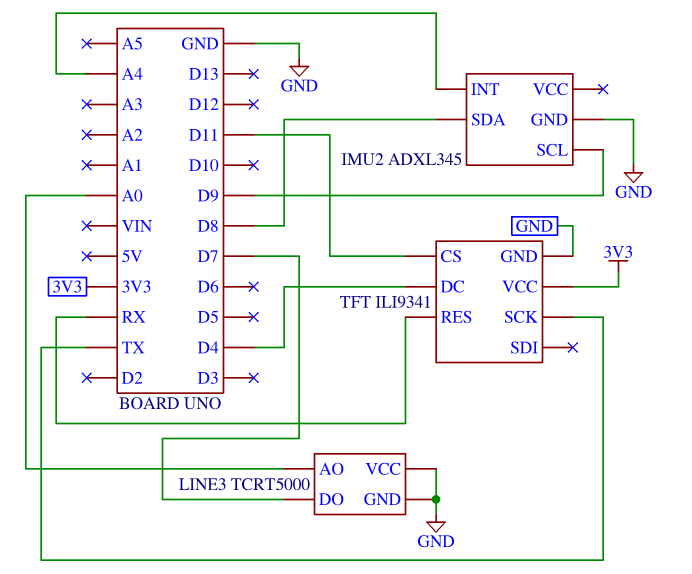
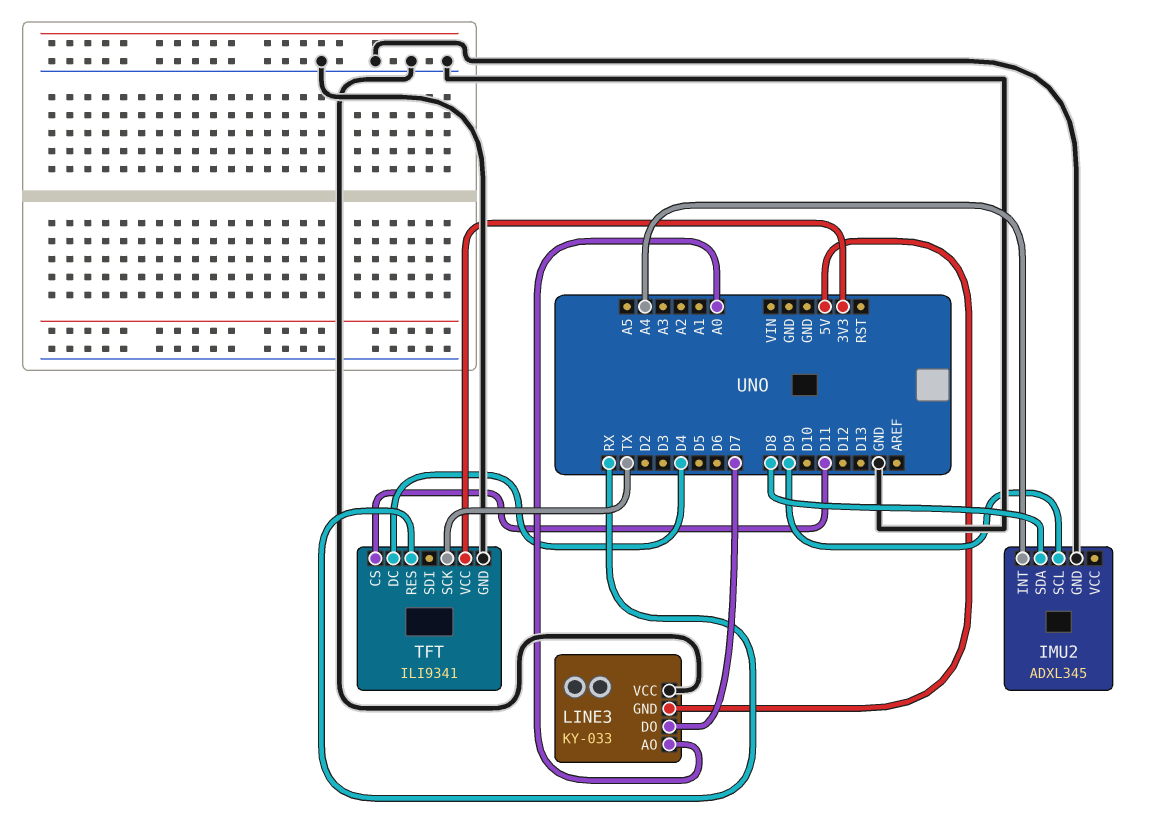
LINE3: TCRT5000 -> KY-033
LINE3 pin GND: GND -> 5V

